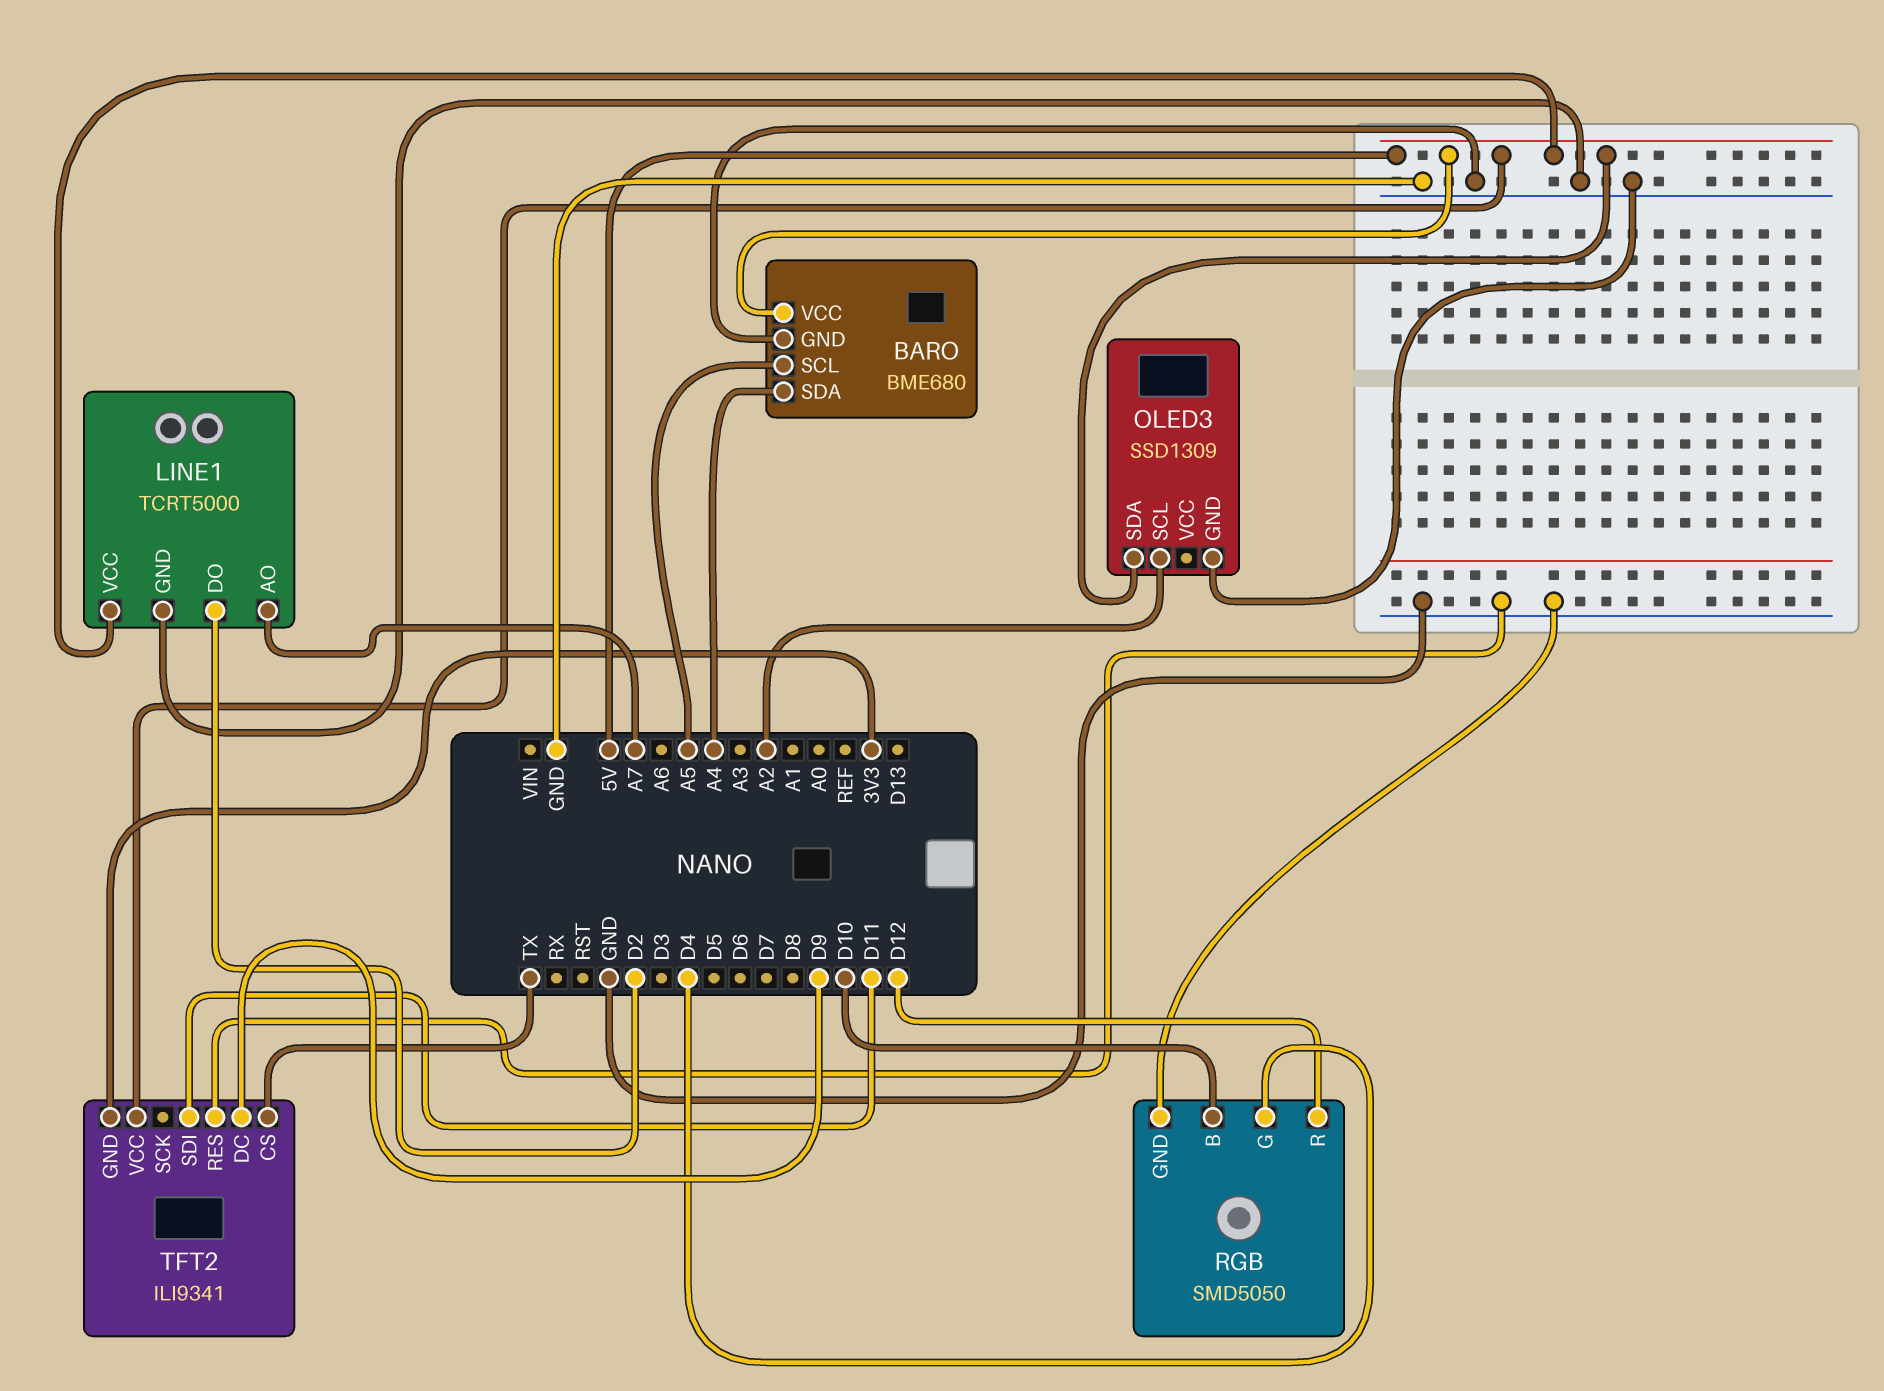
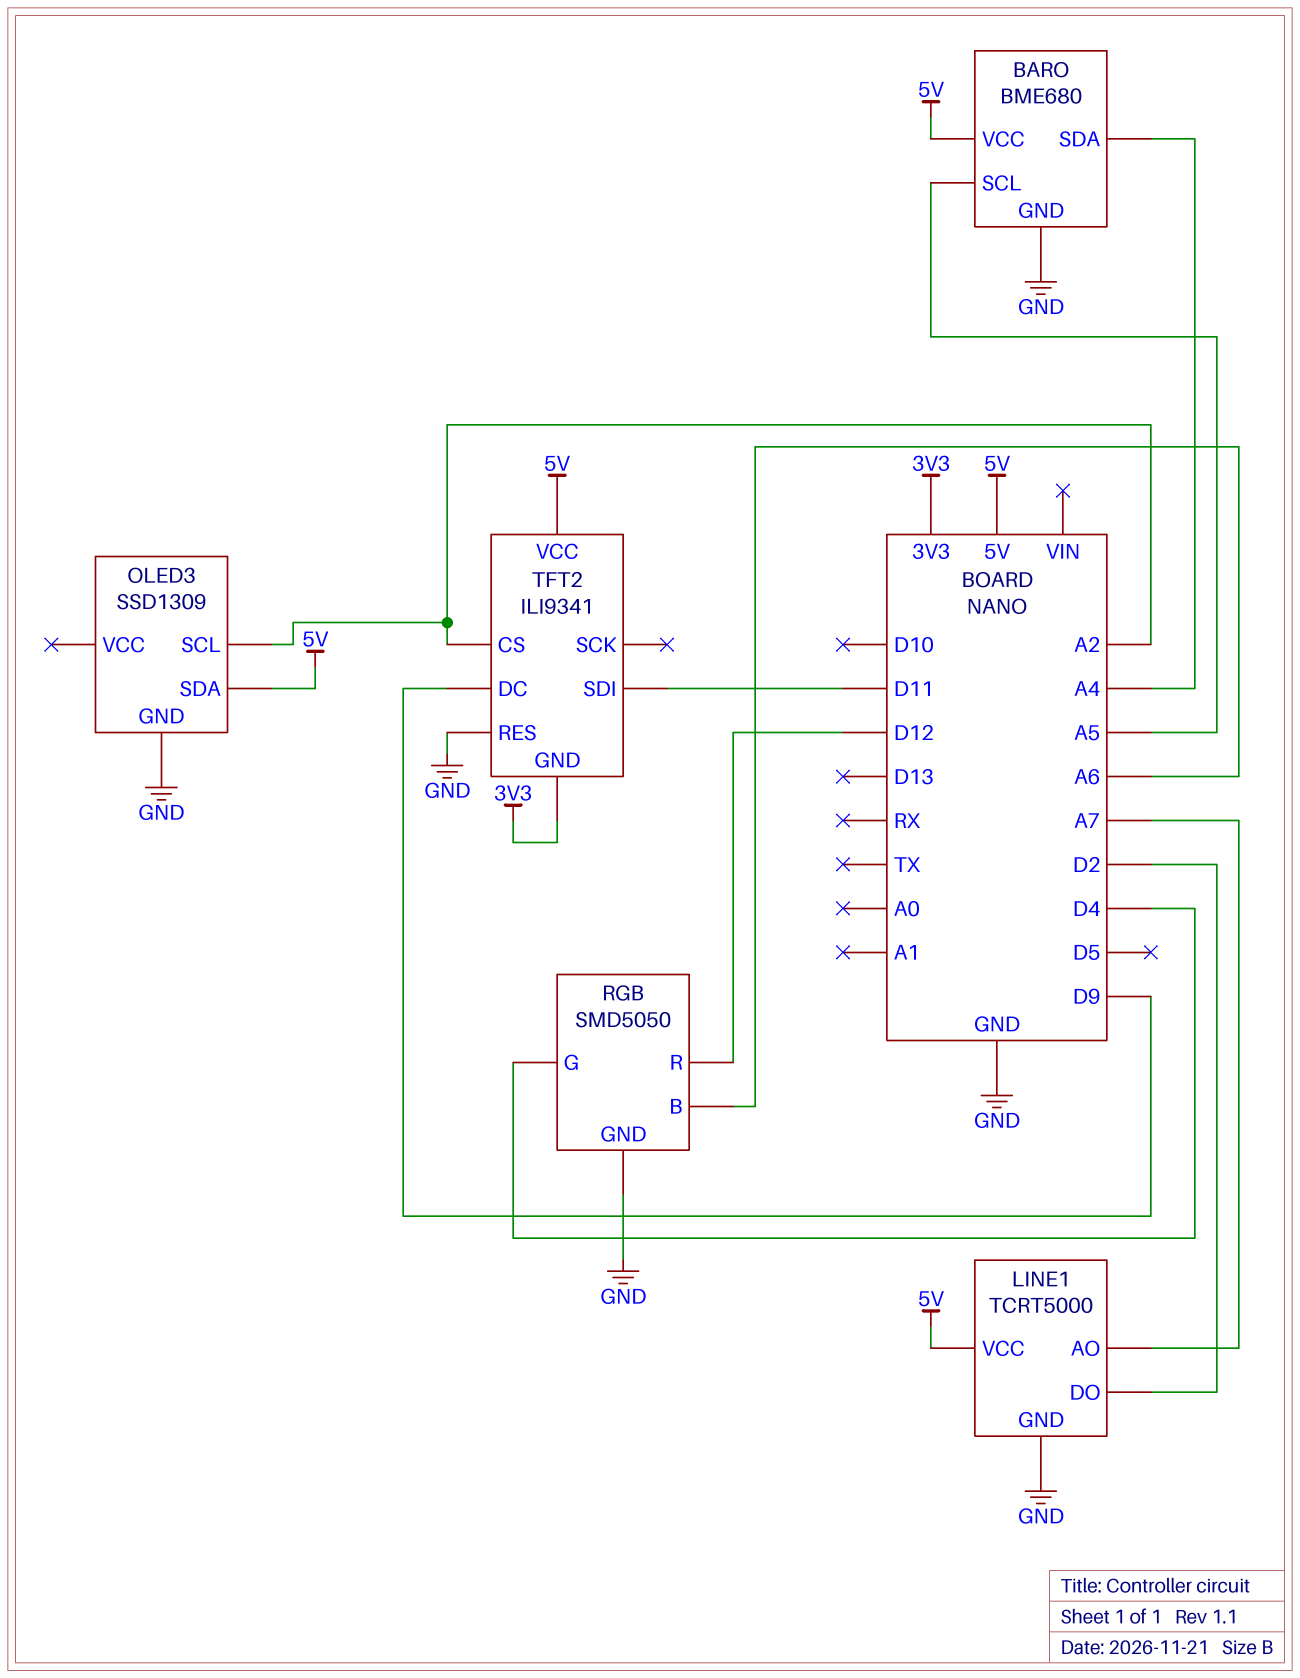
RGB pin B: D10 -> A6
TFT2 pin CS: TX -> A2

